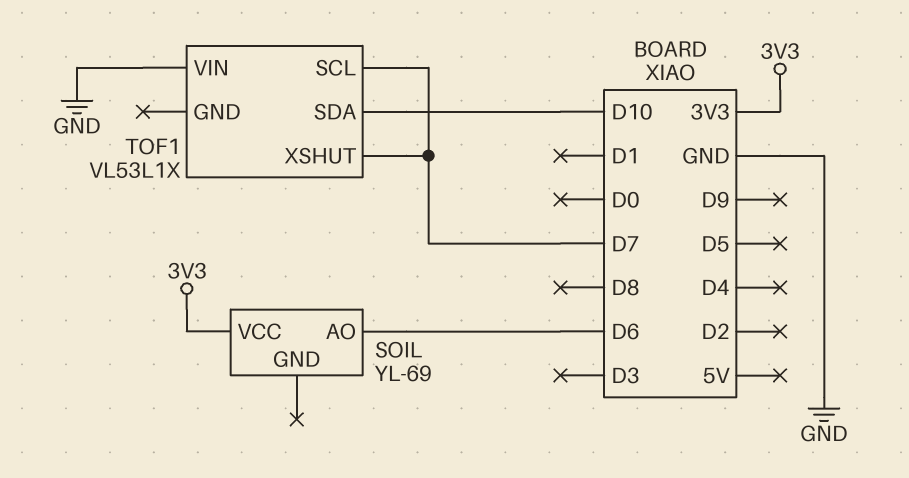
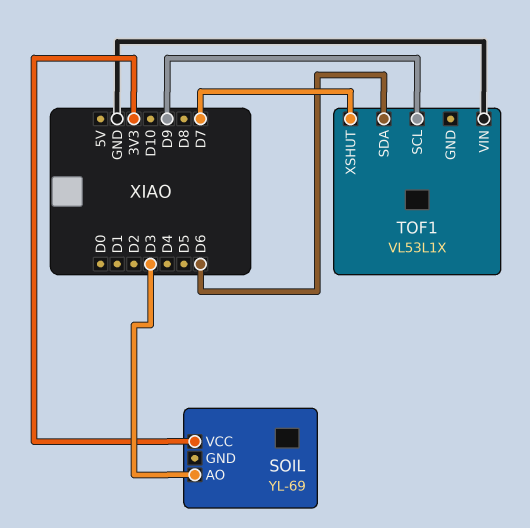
SOIL pin AO: D6 -> D3
TOF1 pin SCL: D7 -> D9
TOF1 pin SDA: D10 -> D6

